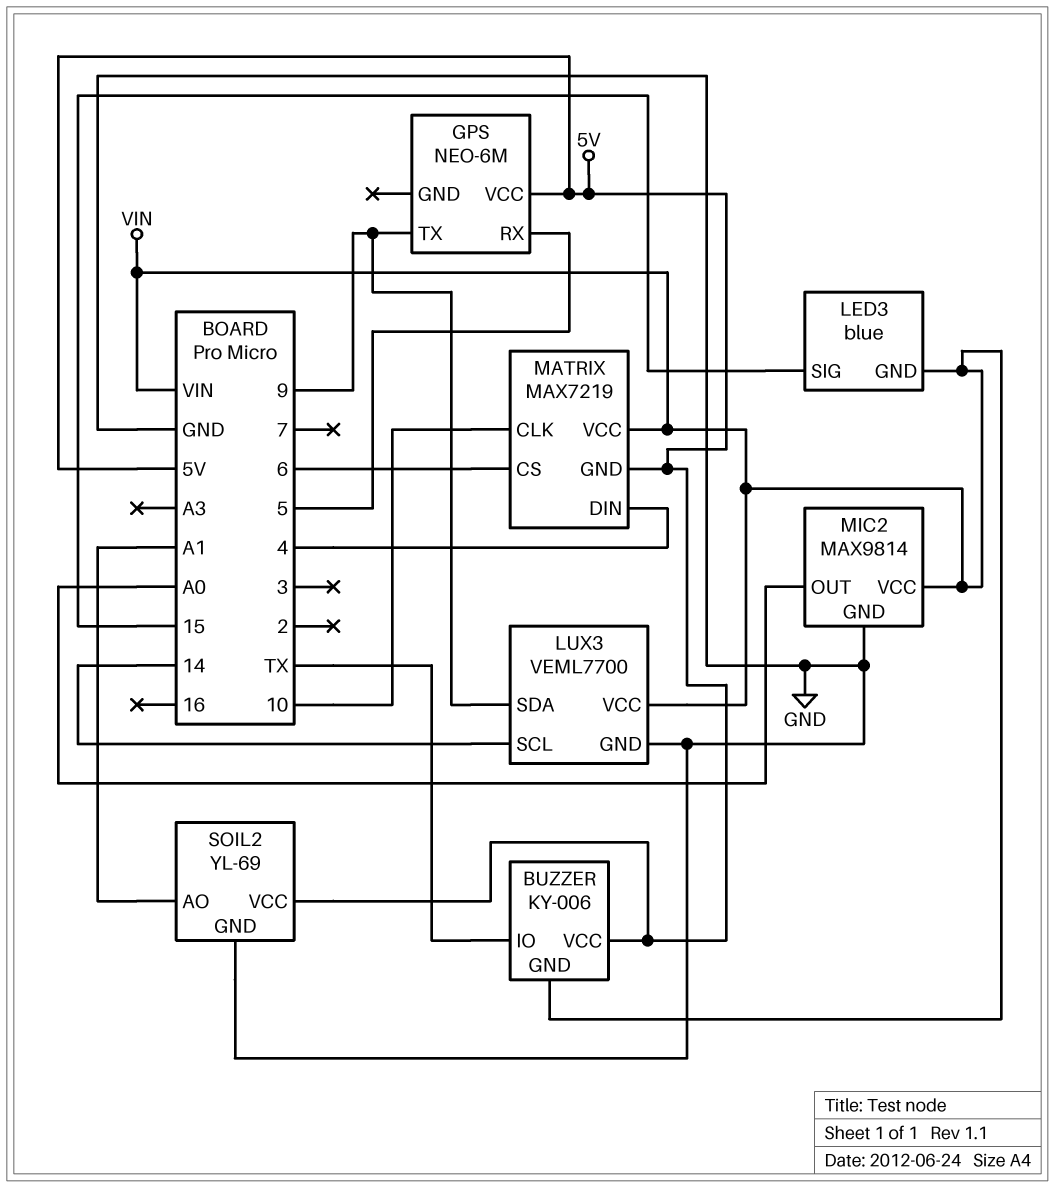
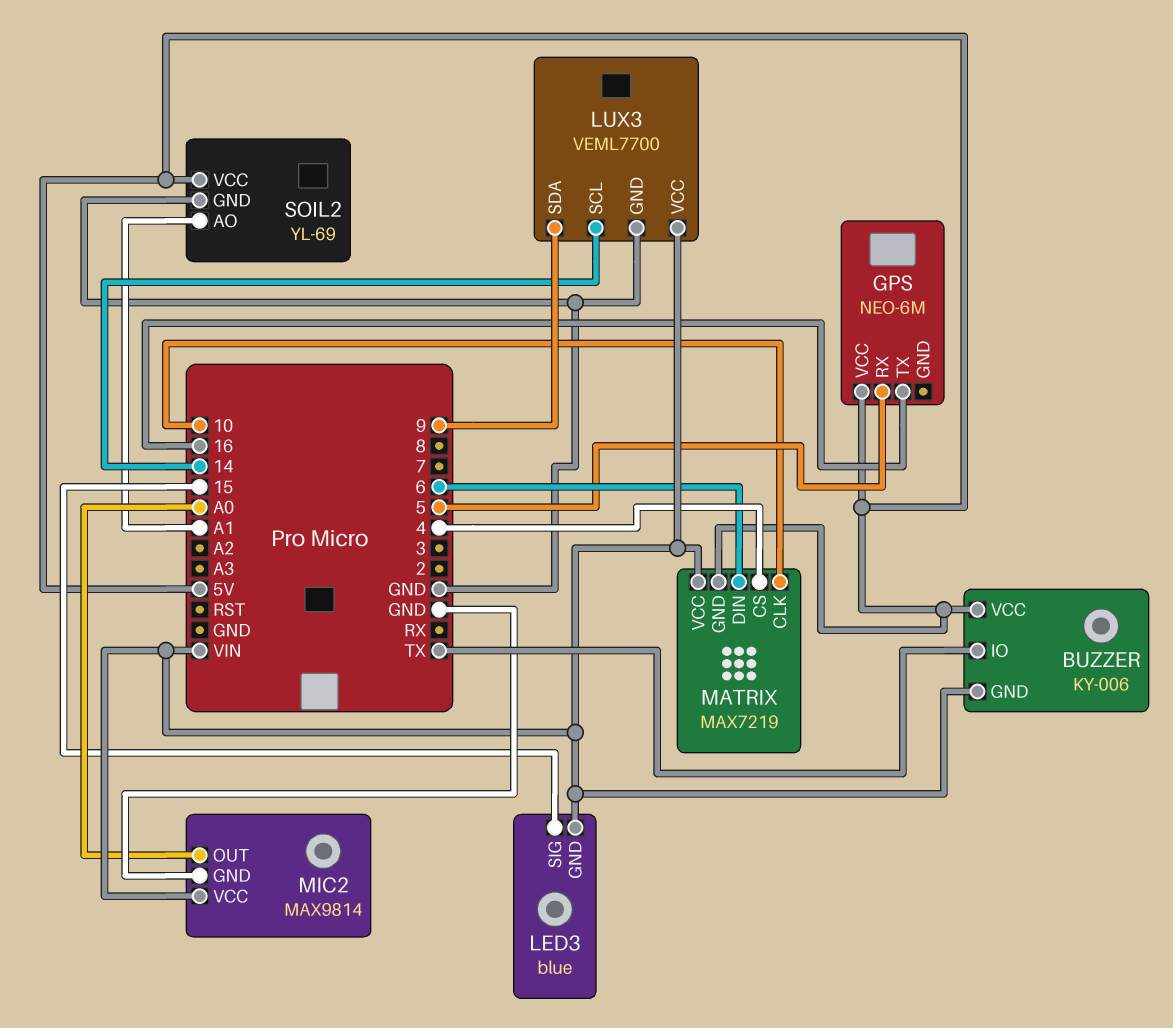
GPS pin TX: 9 -> 16
MATRIX pin CS: 6 -> 4
MATRIX pin DIN: 4 -> 6

